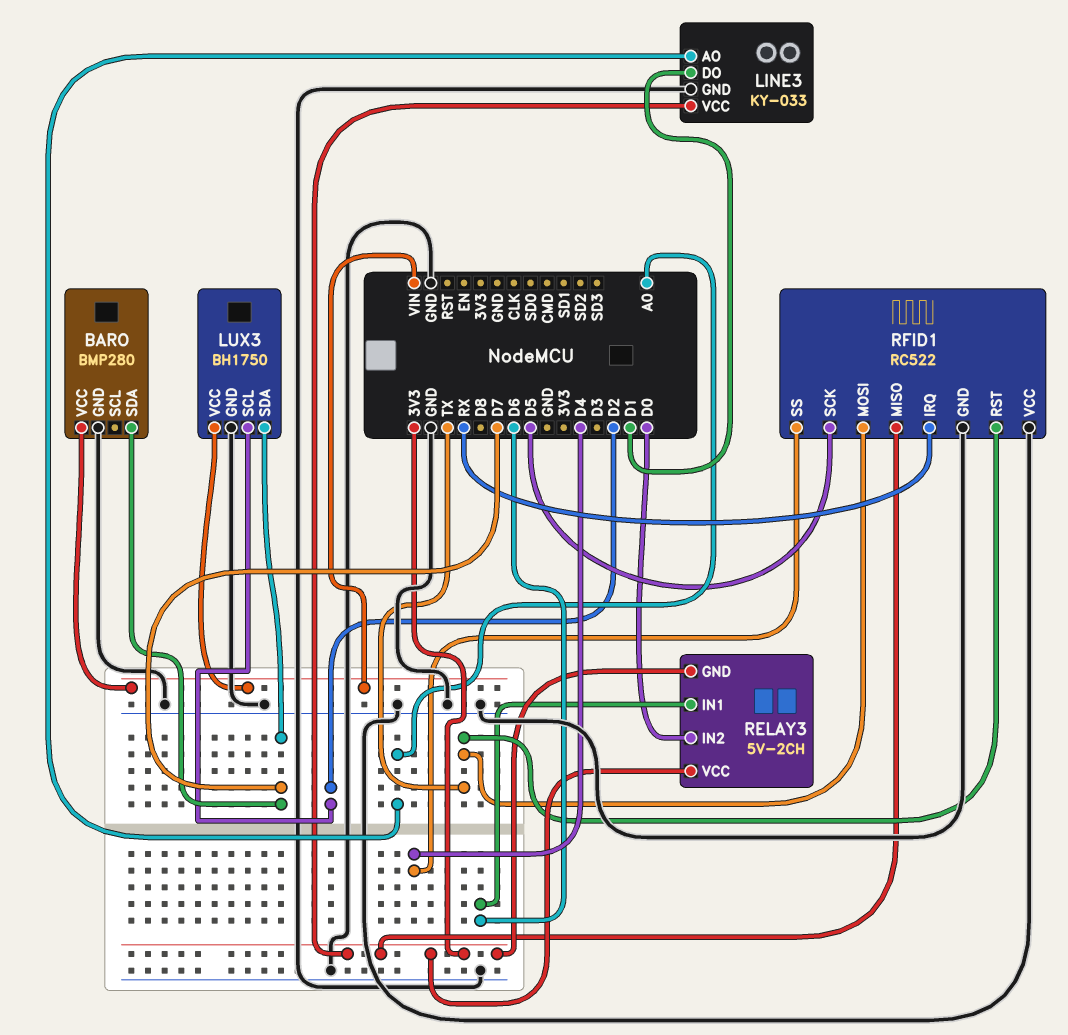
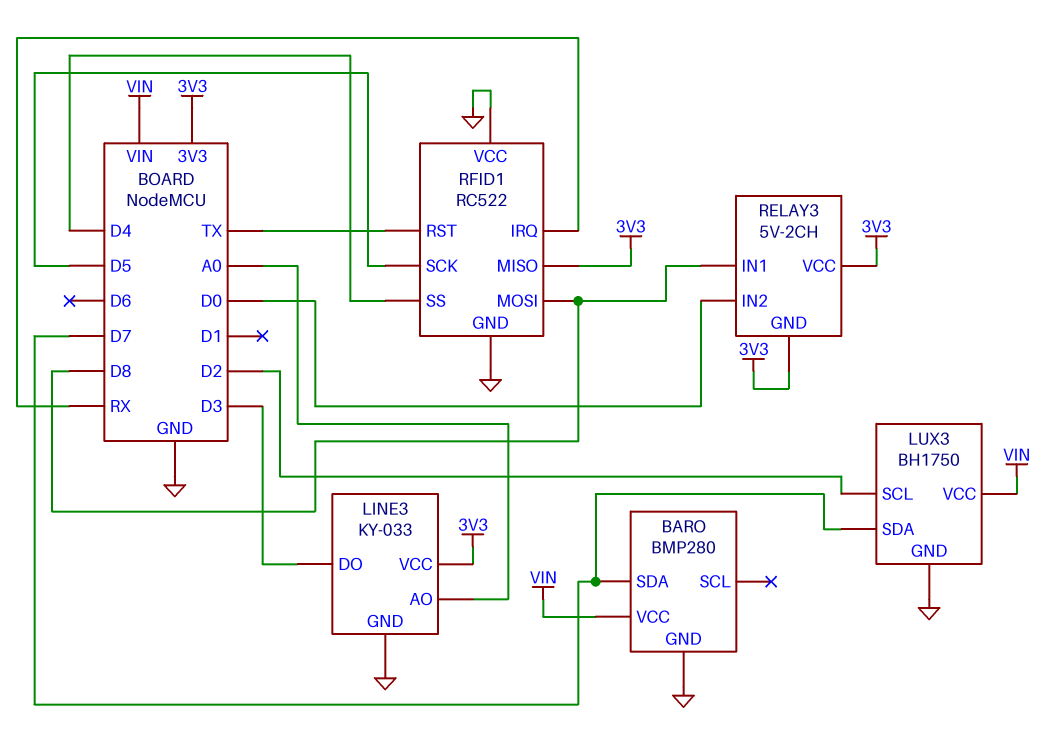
LINE3 pin DO: D1 -> D3
RELAY3 pin IN1: D6 -> D8
RFID1 pin MOSI: TX -> D8

